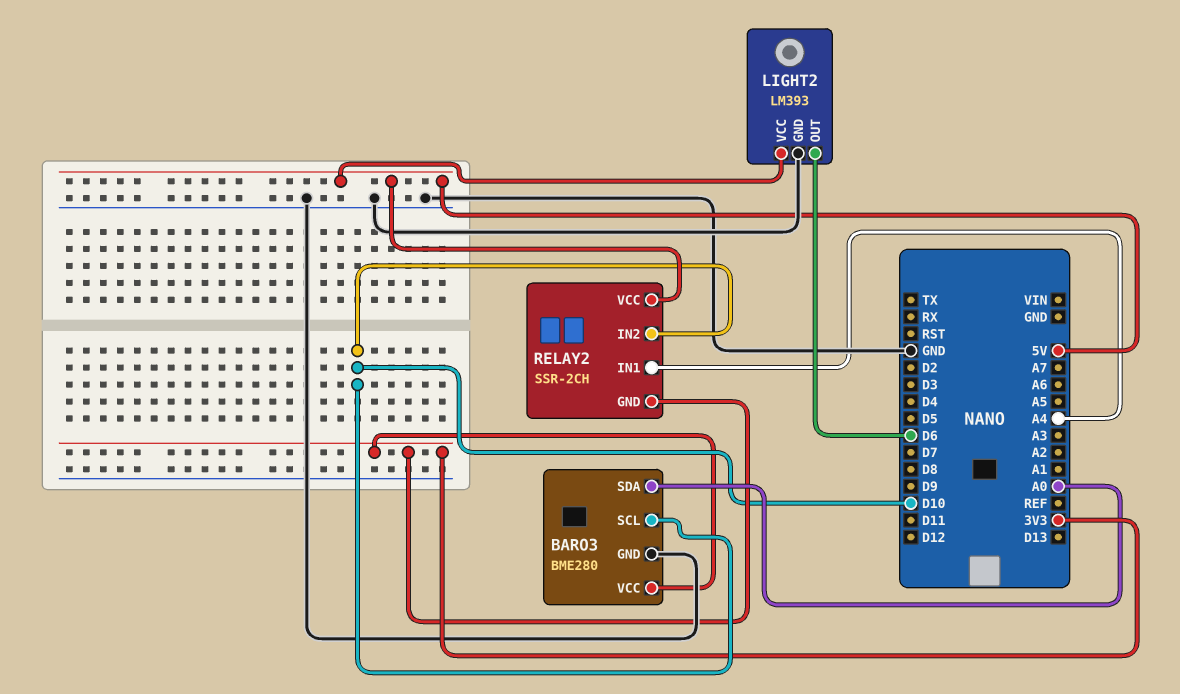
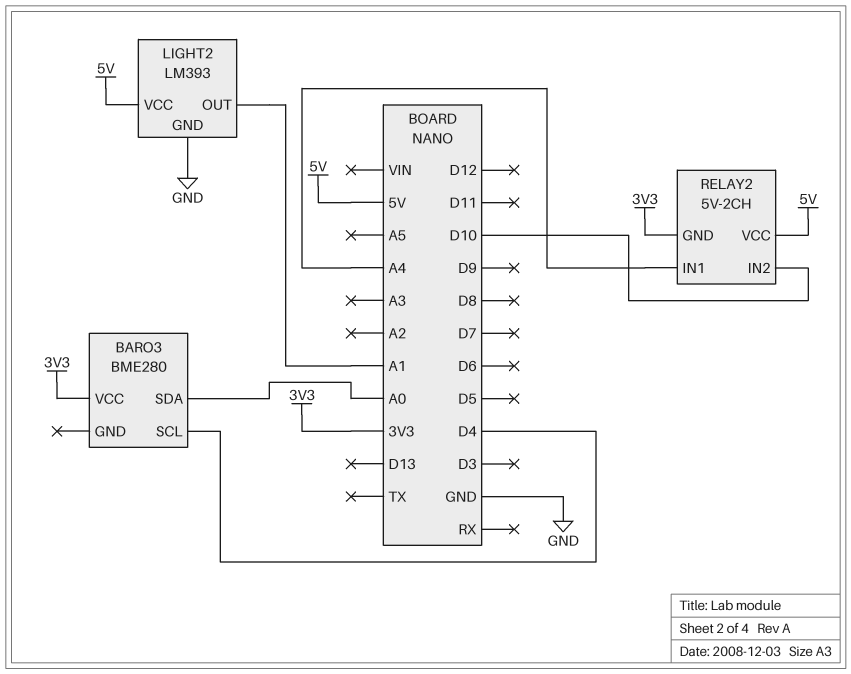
BARO3 pin GND: GND -> none
BARO3 pin SCL: D10 -> D4
LIGHT2 pin OUT: D6 -> A1
RELAY2: SSR-2CH -> 5V-2CH

